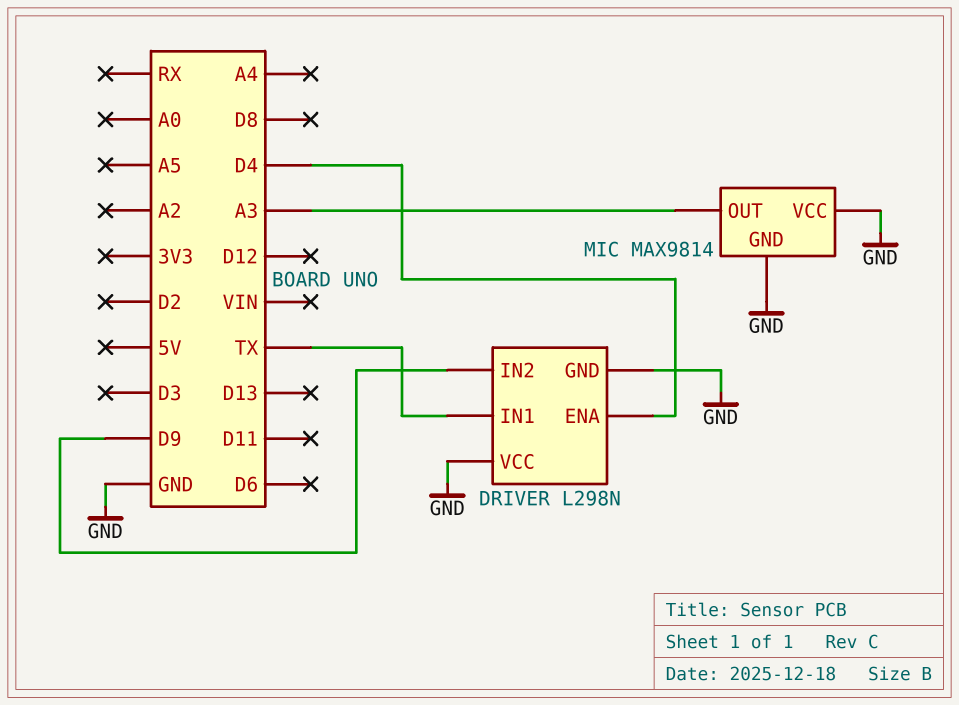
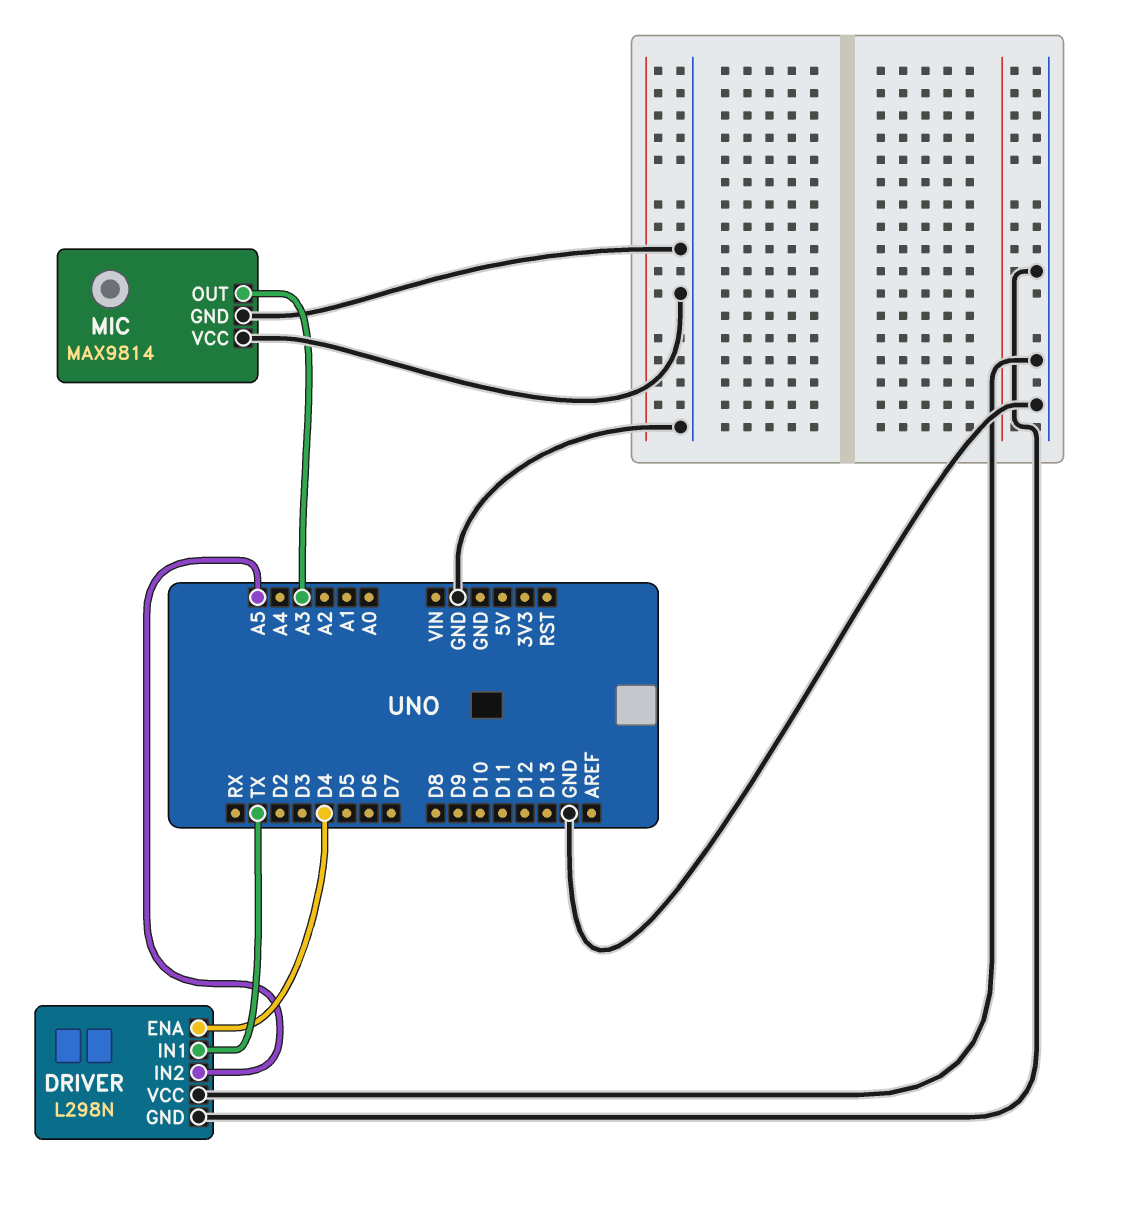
DRIVER pin IN2: D9 -> A5

